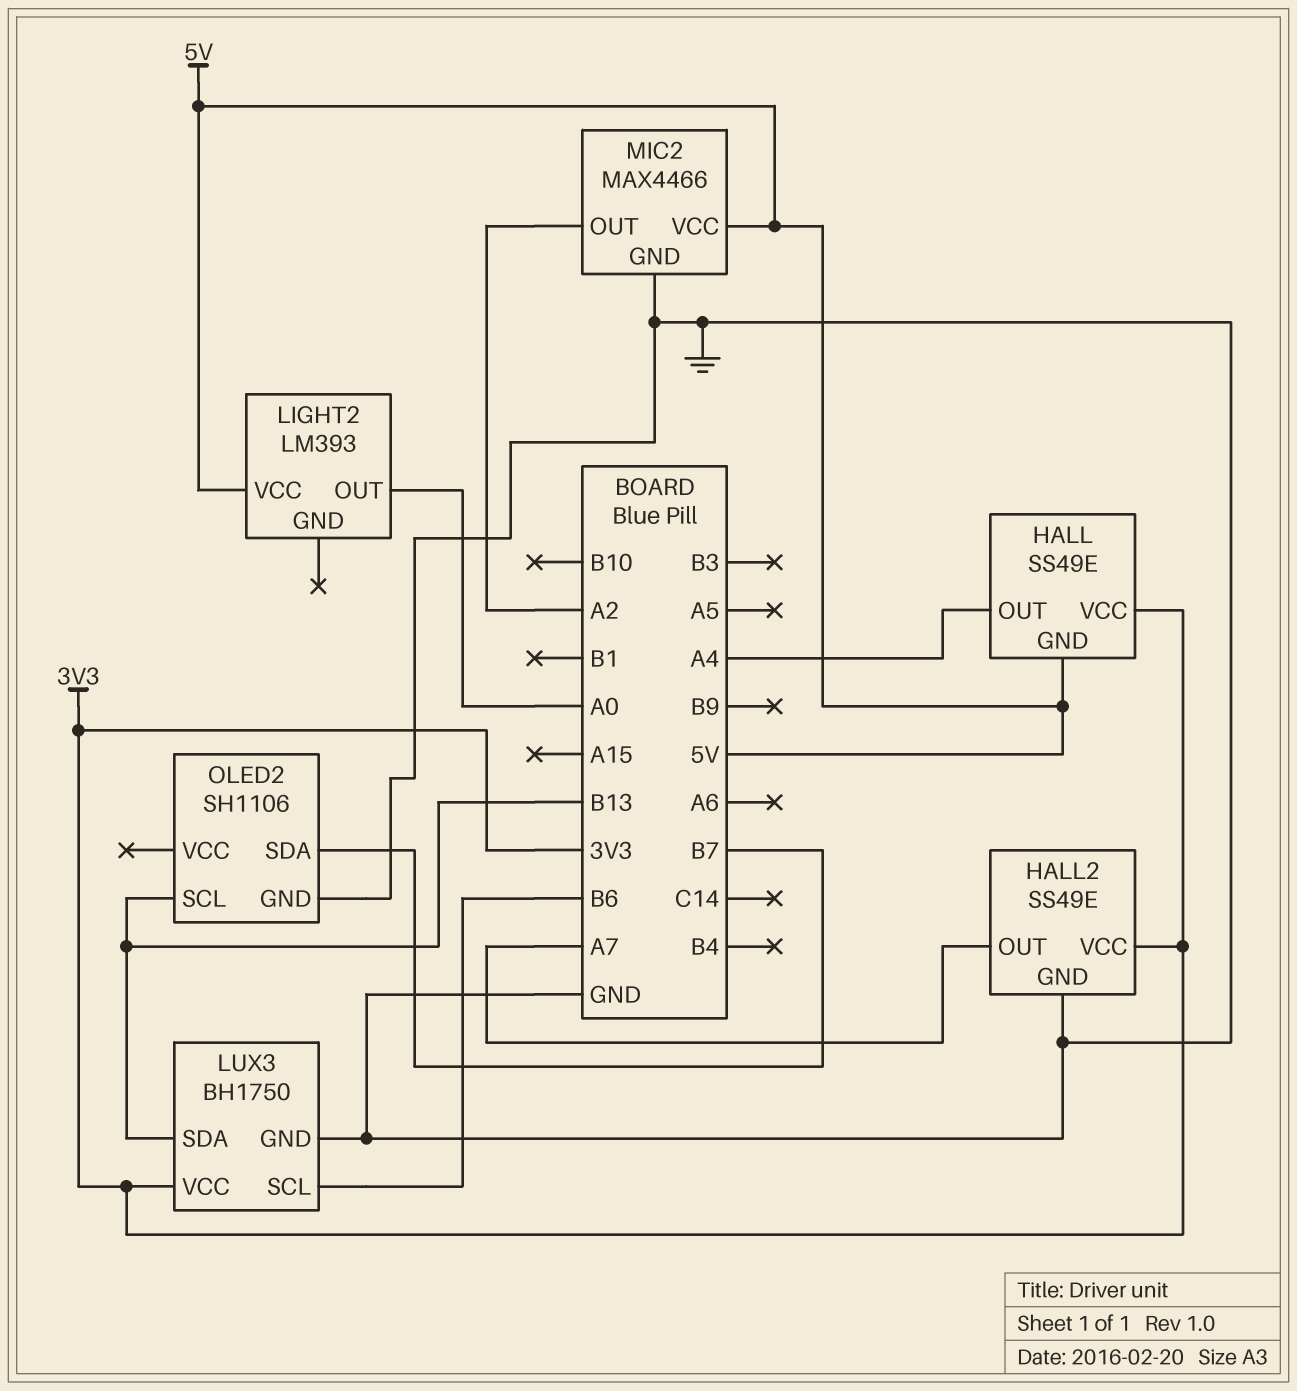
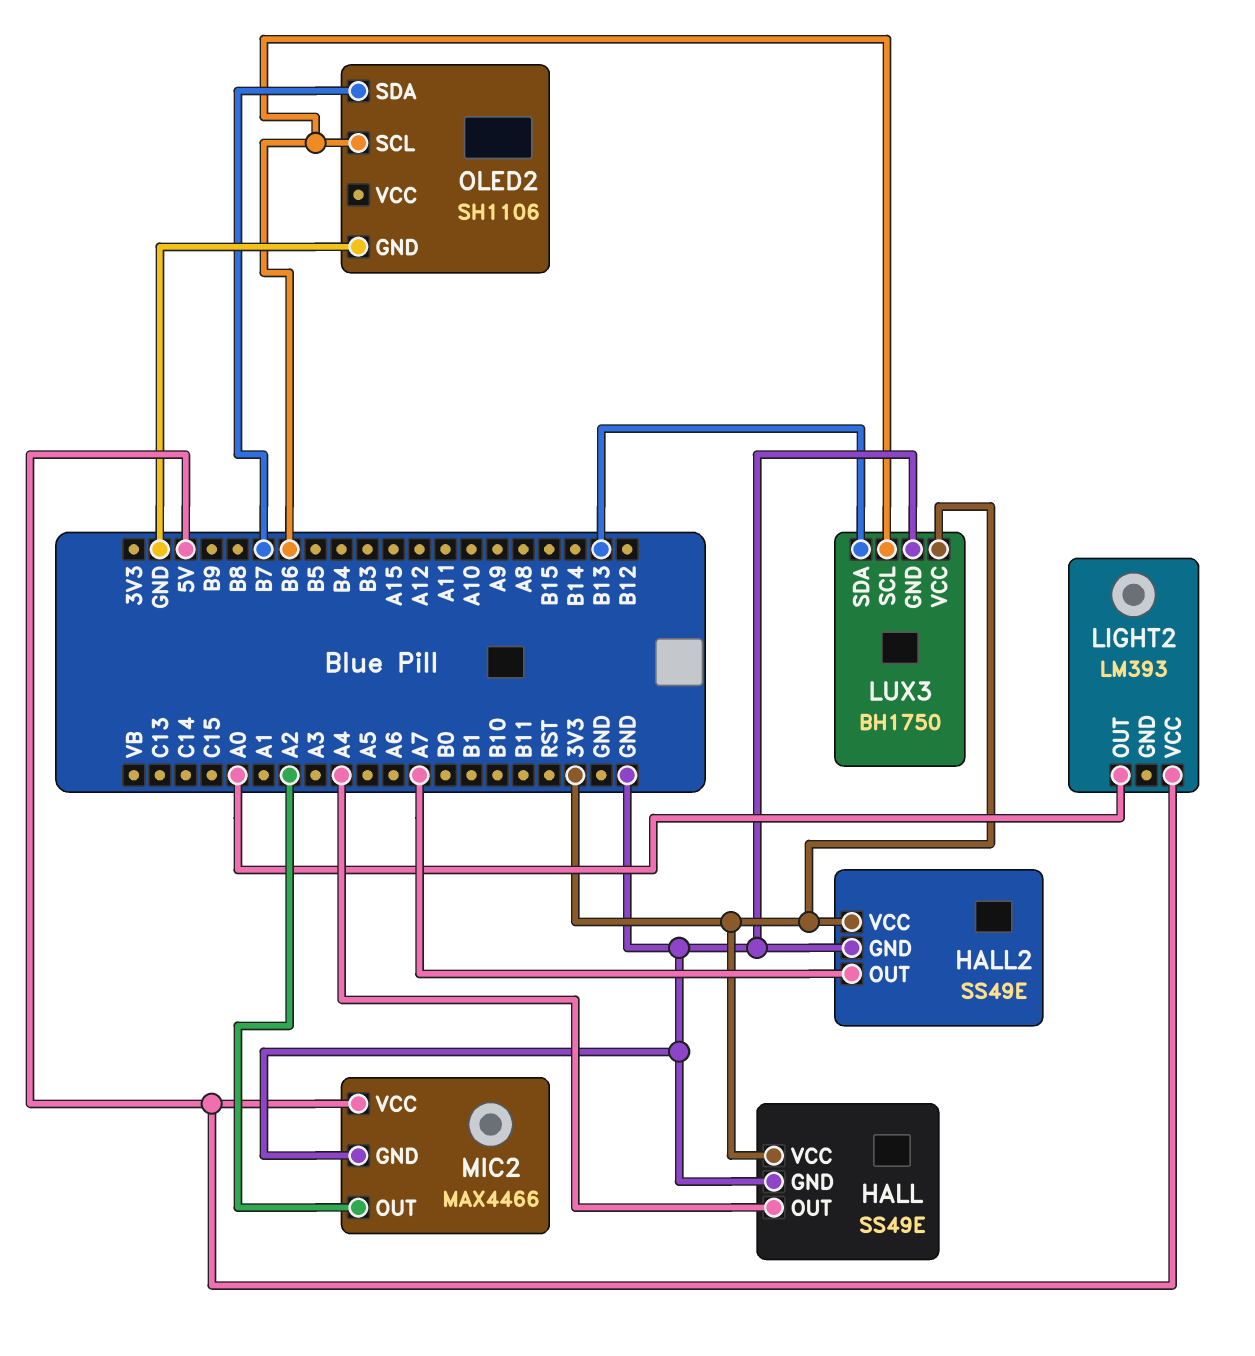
HALL pin GND: 5V -> GND
OLED2 pin SCL: B13 -> B6

